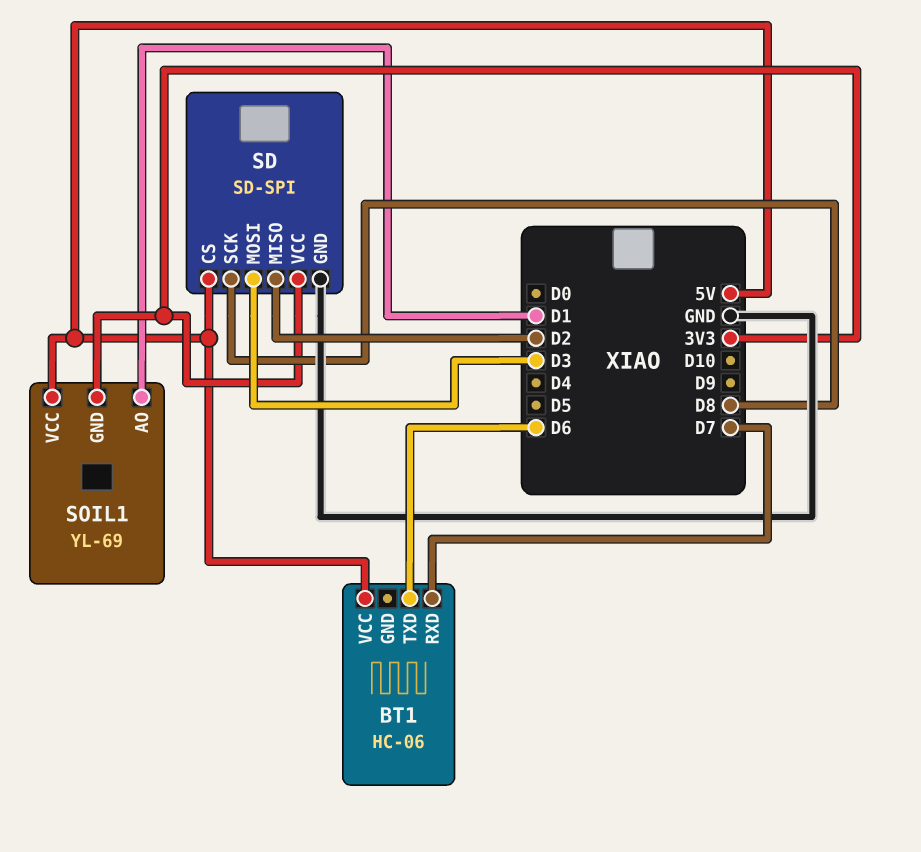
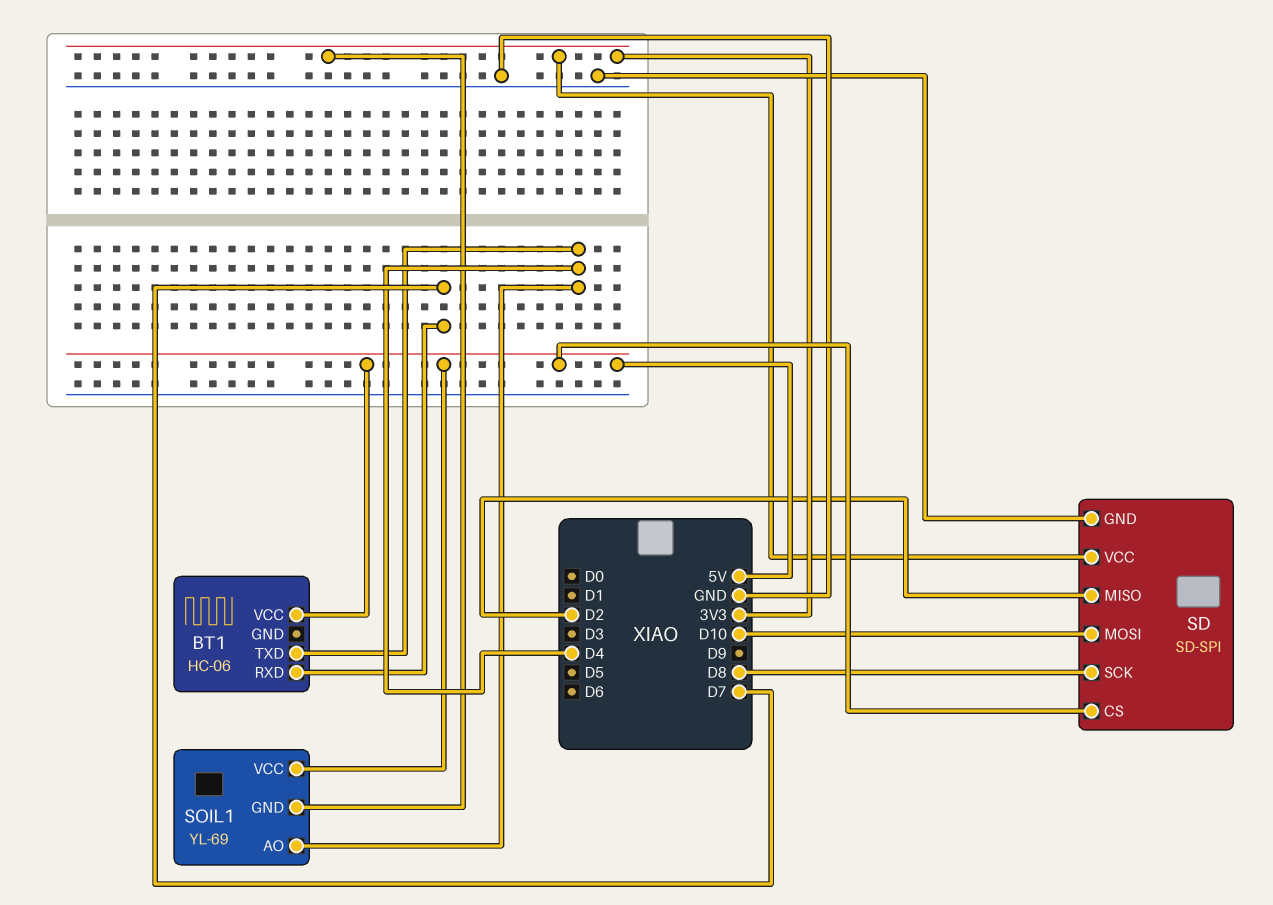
BT1 pin TXD: D6 -> D4
SD pin MOSI: D3 -> D10
SOIL1 pin AO: D1 -> D4

